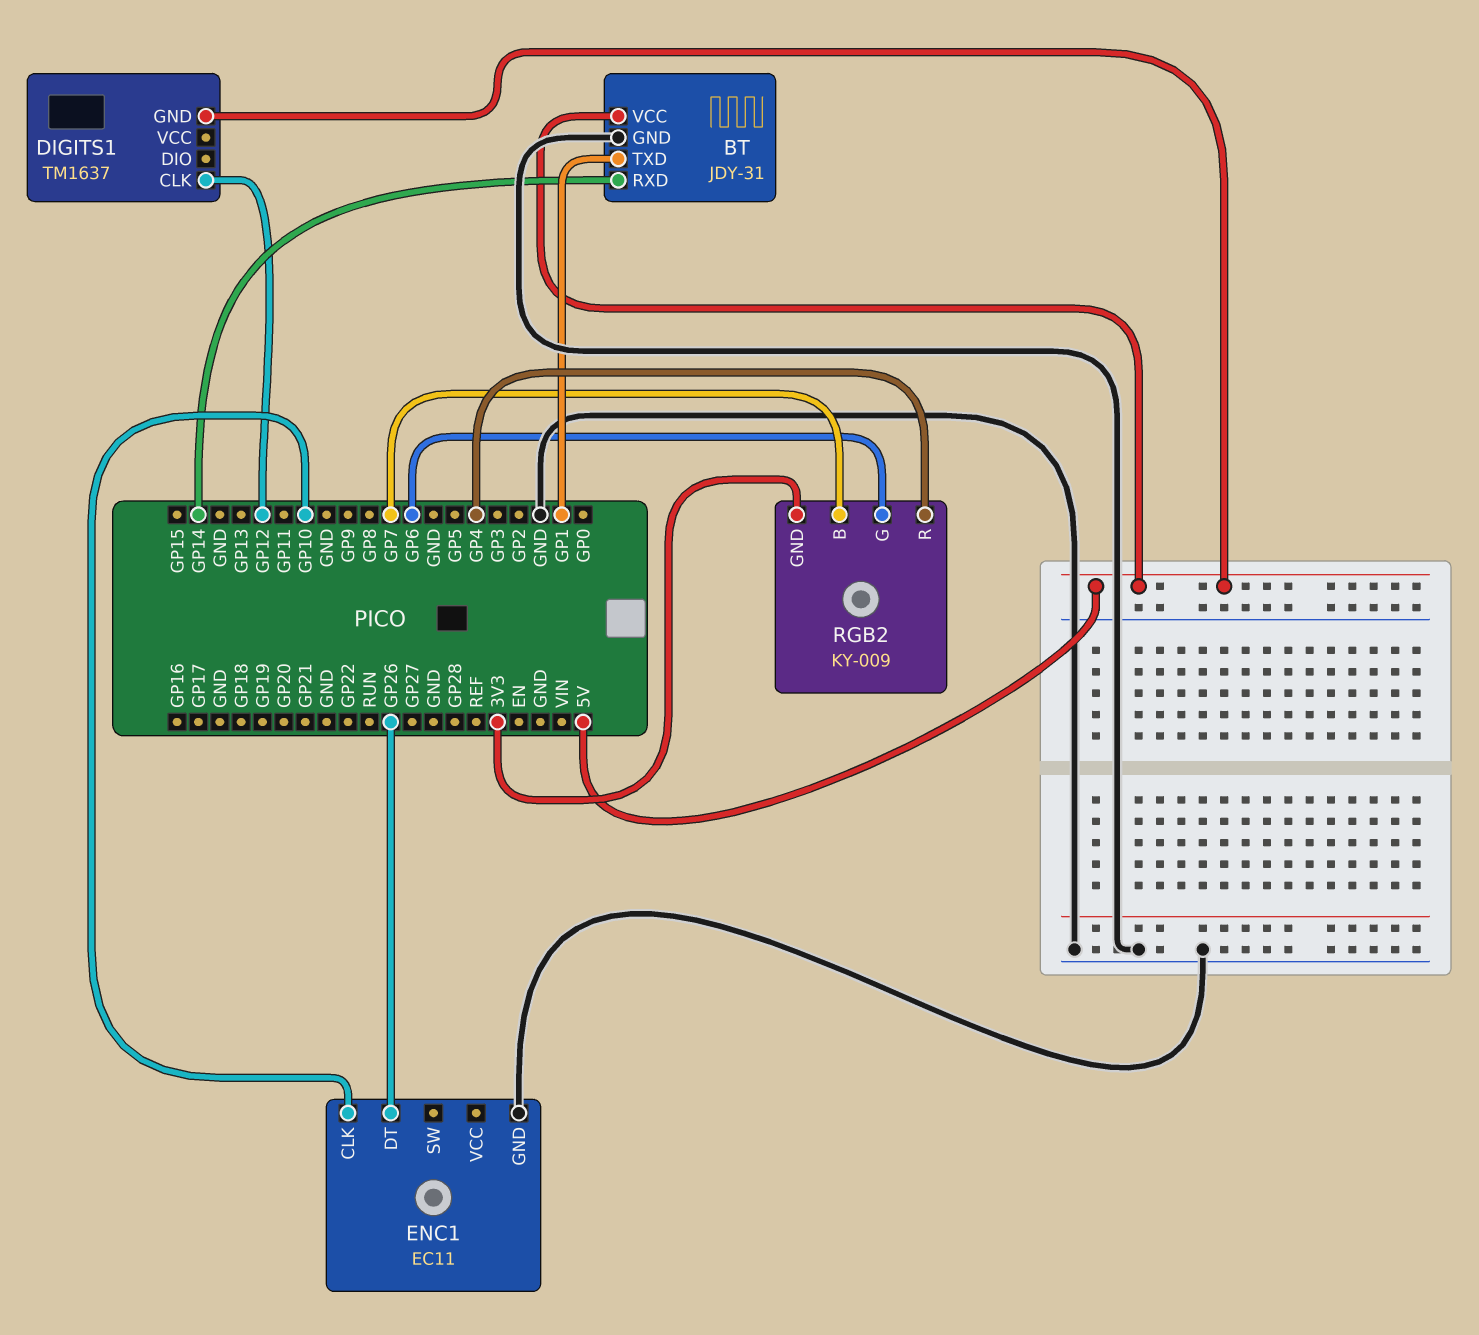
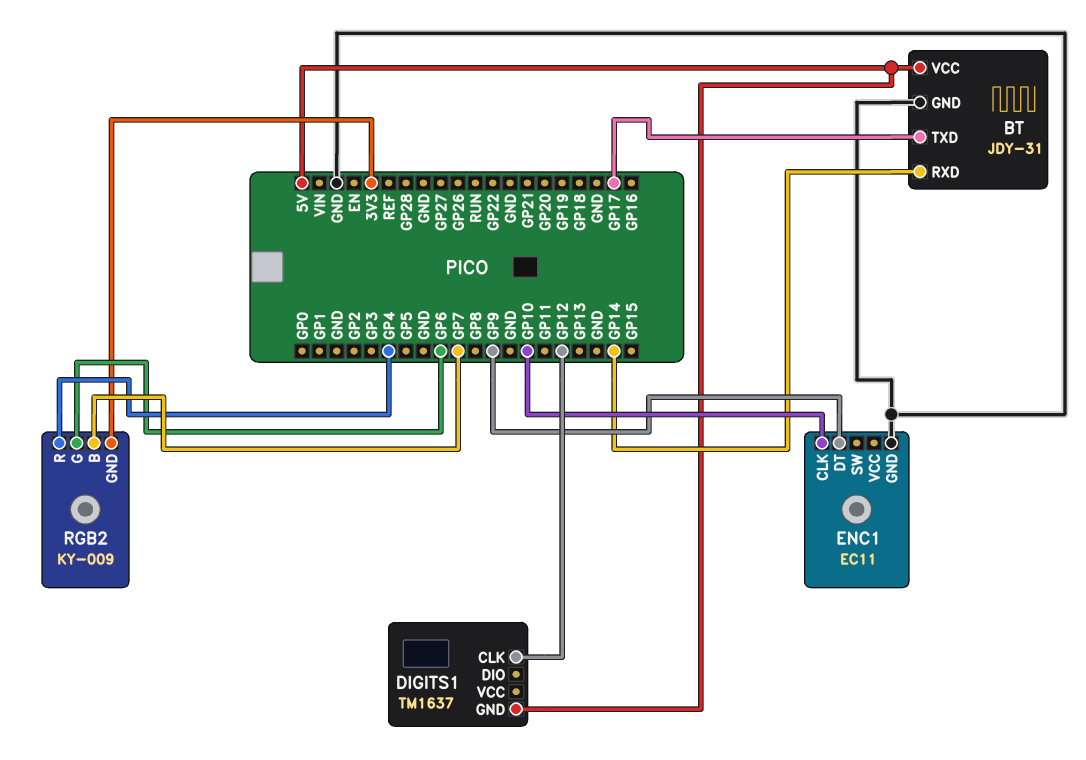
BT pin TXD: GP1 -> GP17
ENC1 pin DT: GP26 -> GP9

